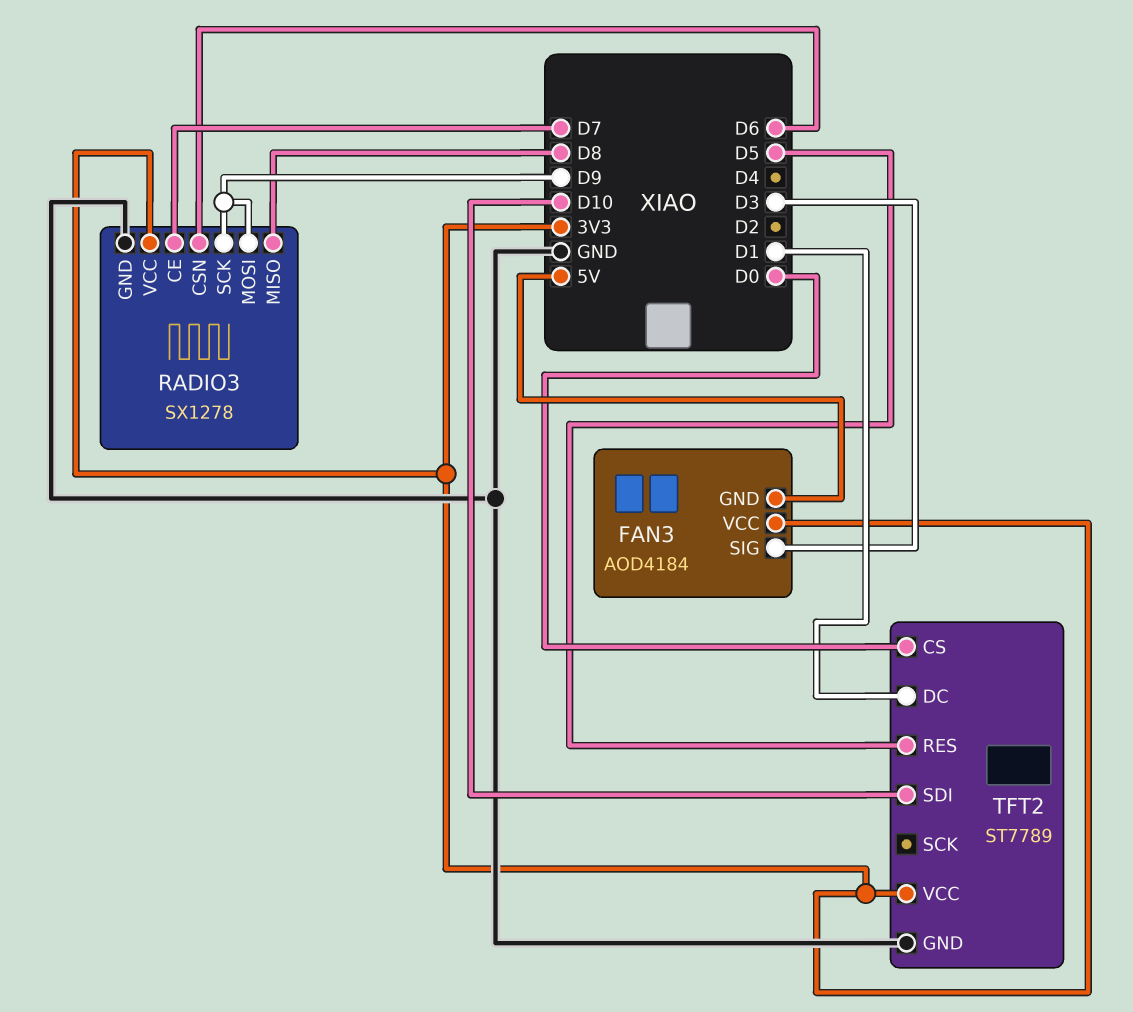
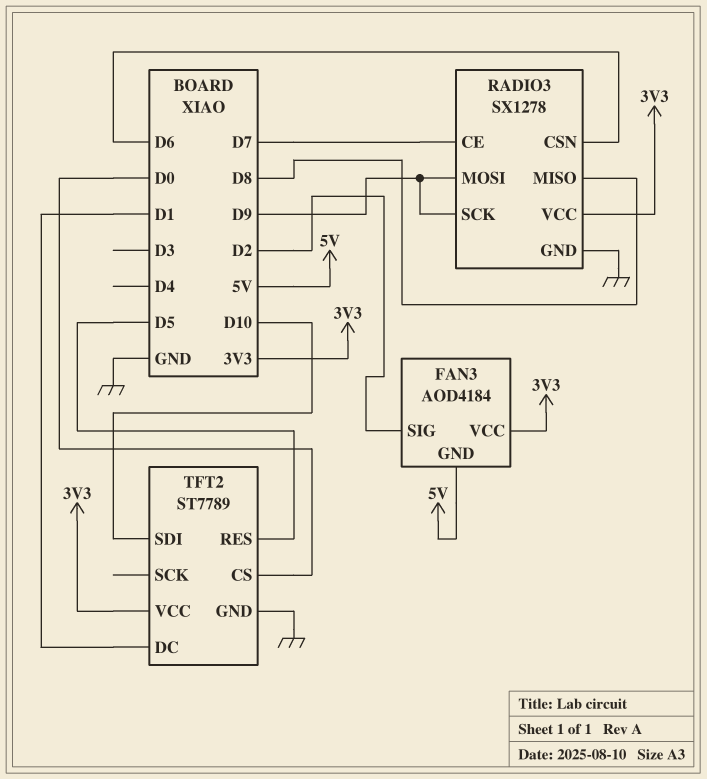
FAN3 pin SIG: D3 -> D2

